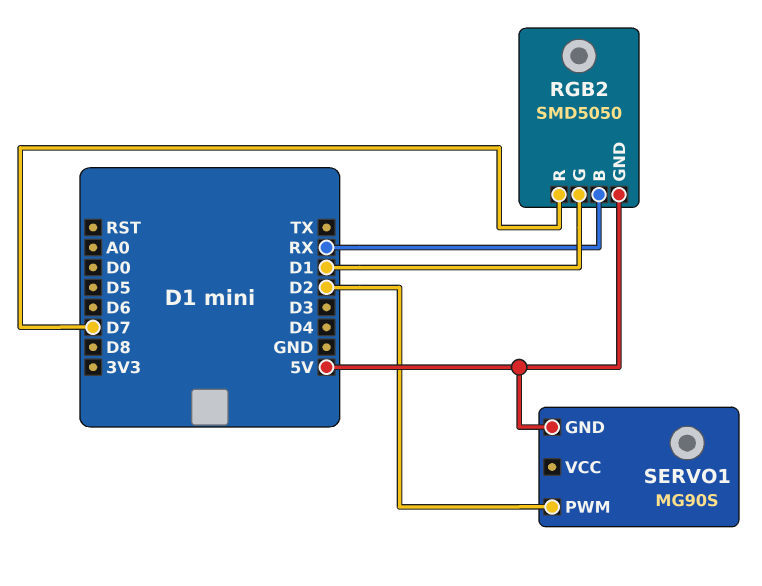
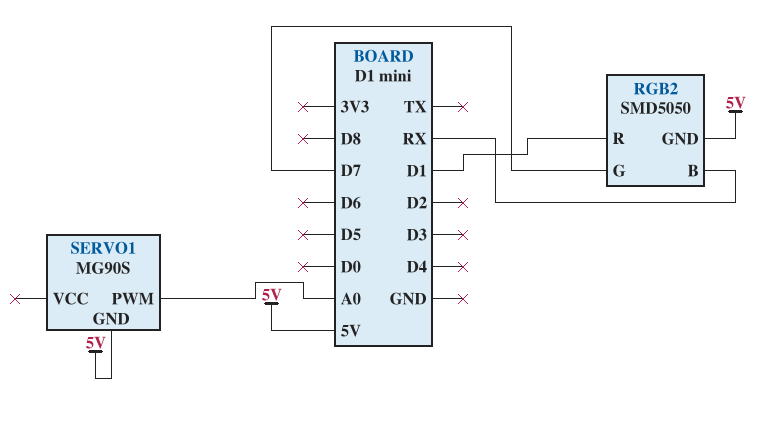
RGB2 pin G: D1 -> D7
RGB2 pin R: D7 -> D1
SERVO1 pin PWM: D2 -> A0

